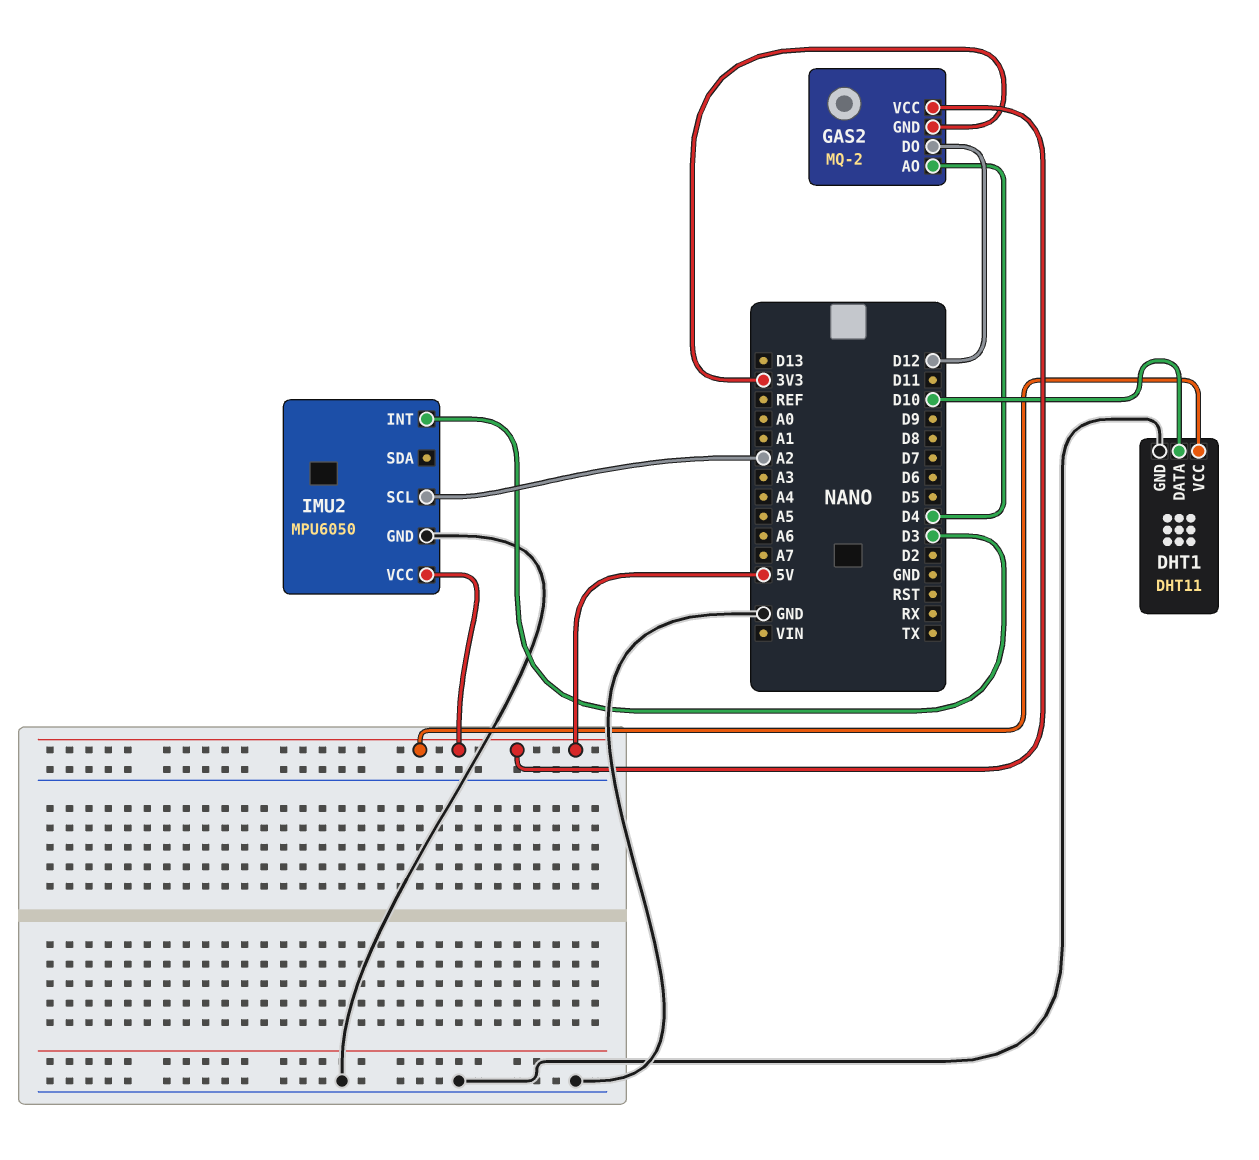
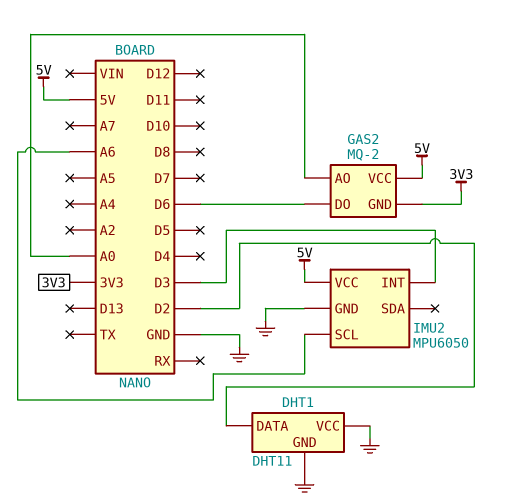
DHT1 pin DATA: D10 -> D2
DHT1 pin VCC: 5V -> GND
GAS2 pin AO: D4 -> A0
GAS2 pin DO: D12 -> D6
IMU2 pin SCL: A2 -> A6

